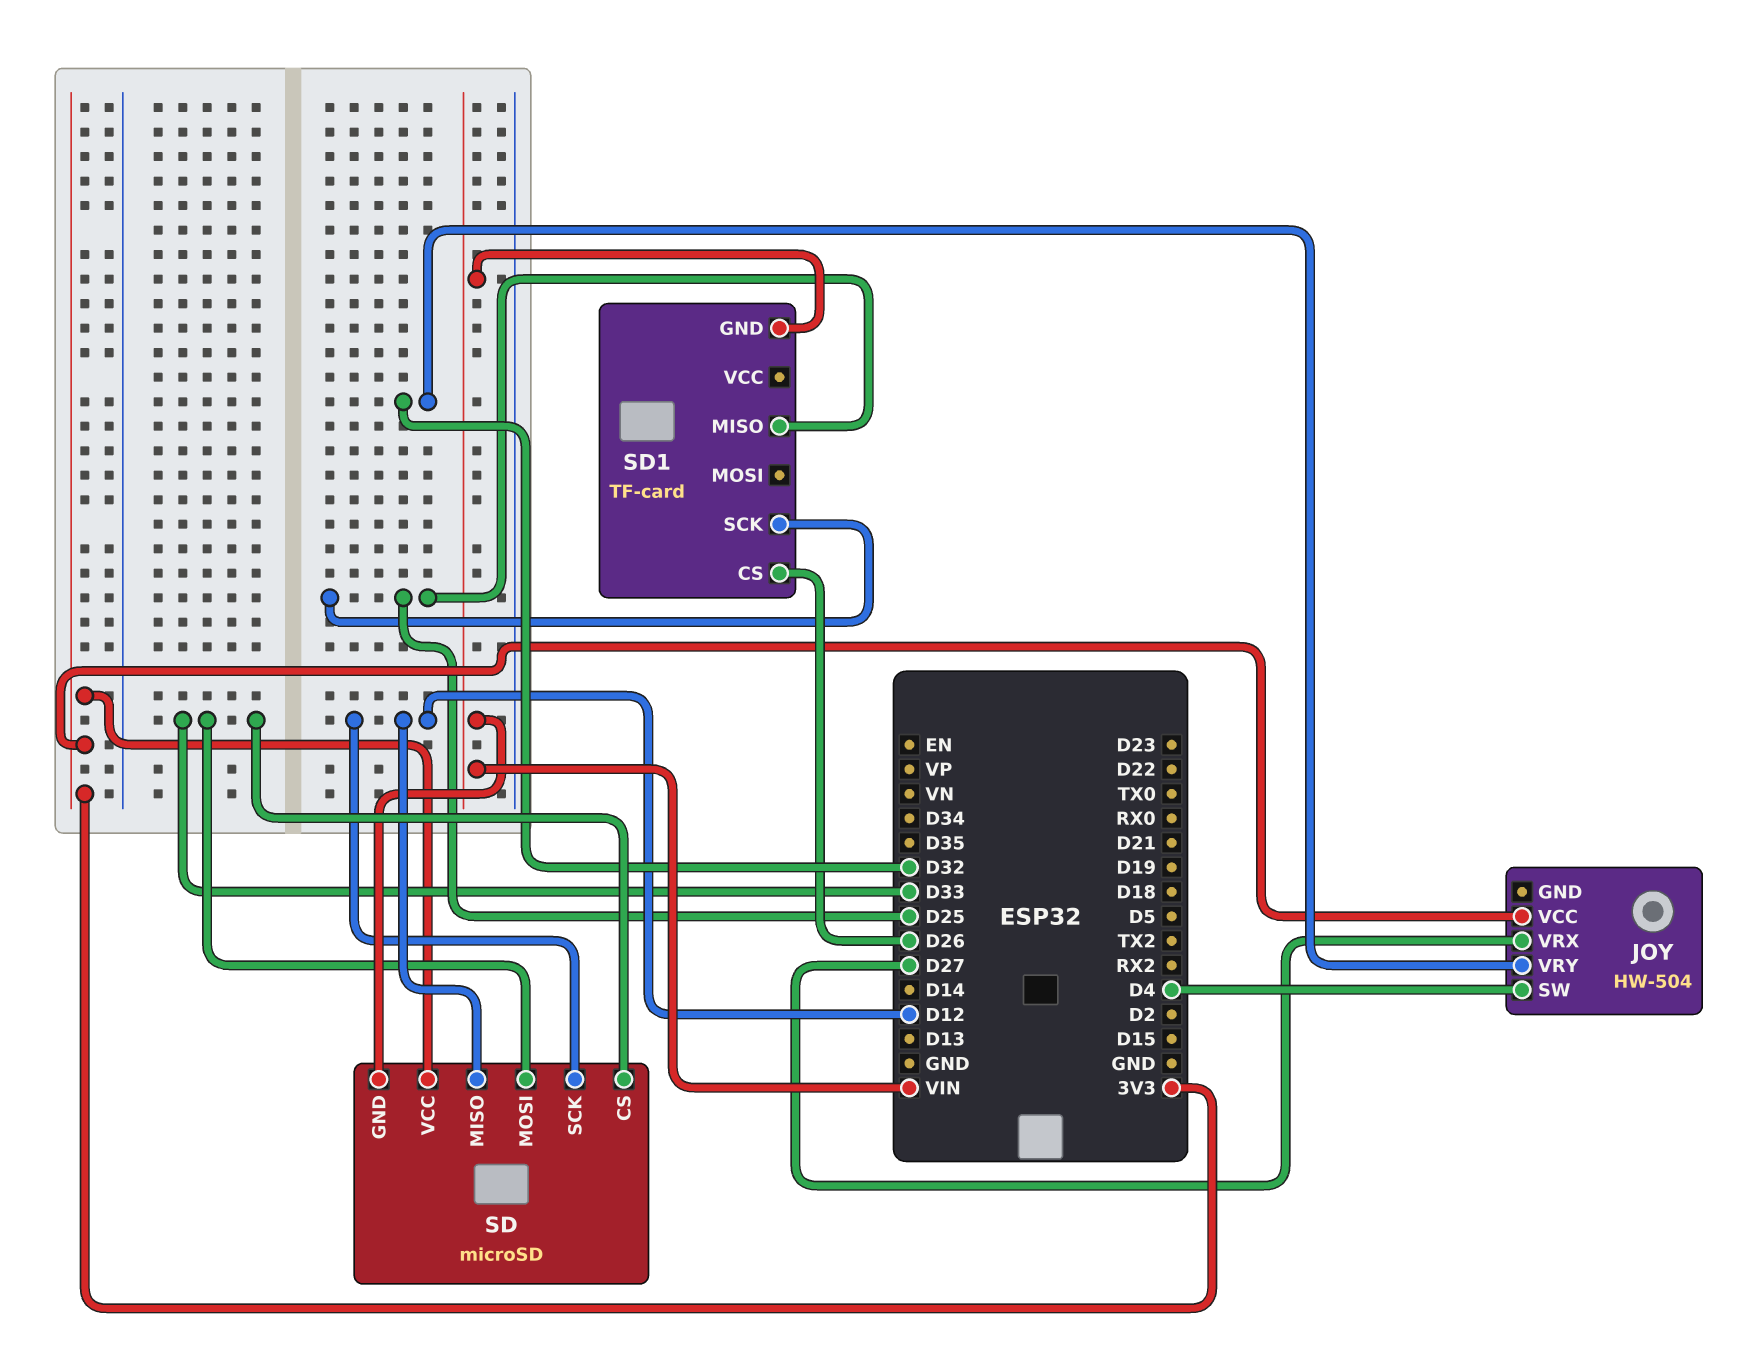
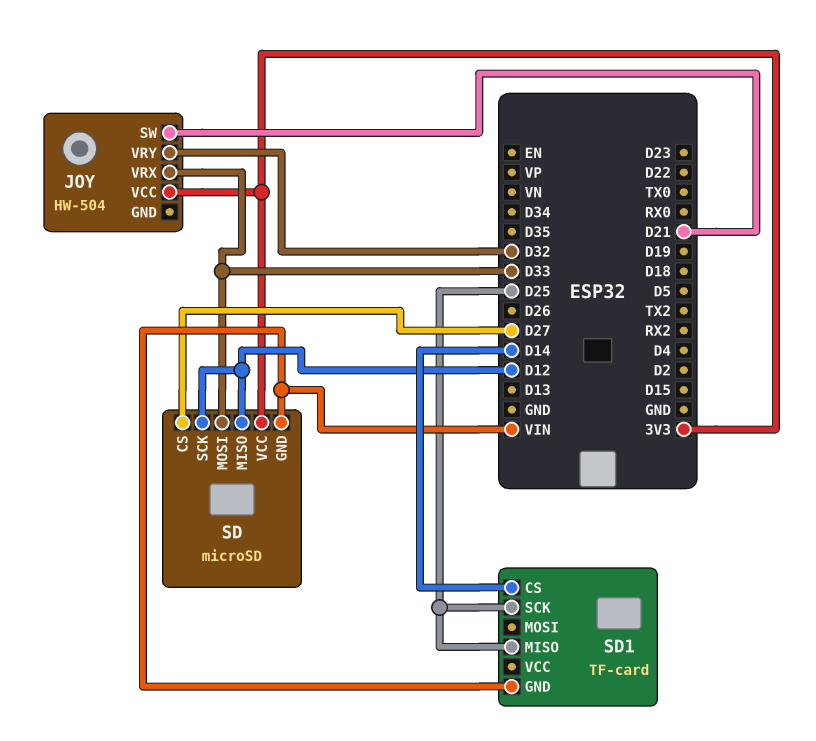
JOY pin SW: D4 -> D21
JOY pin VRX: D27 -> D33
SD pin CS: D33 -> D27
SD1 pin CS: D26 -> D14

